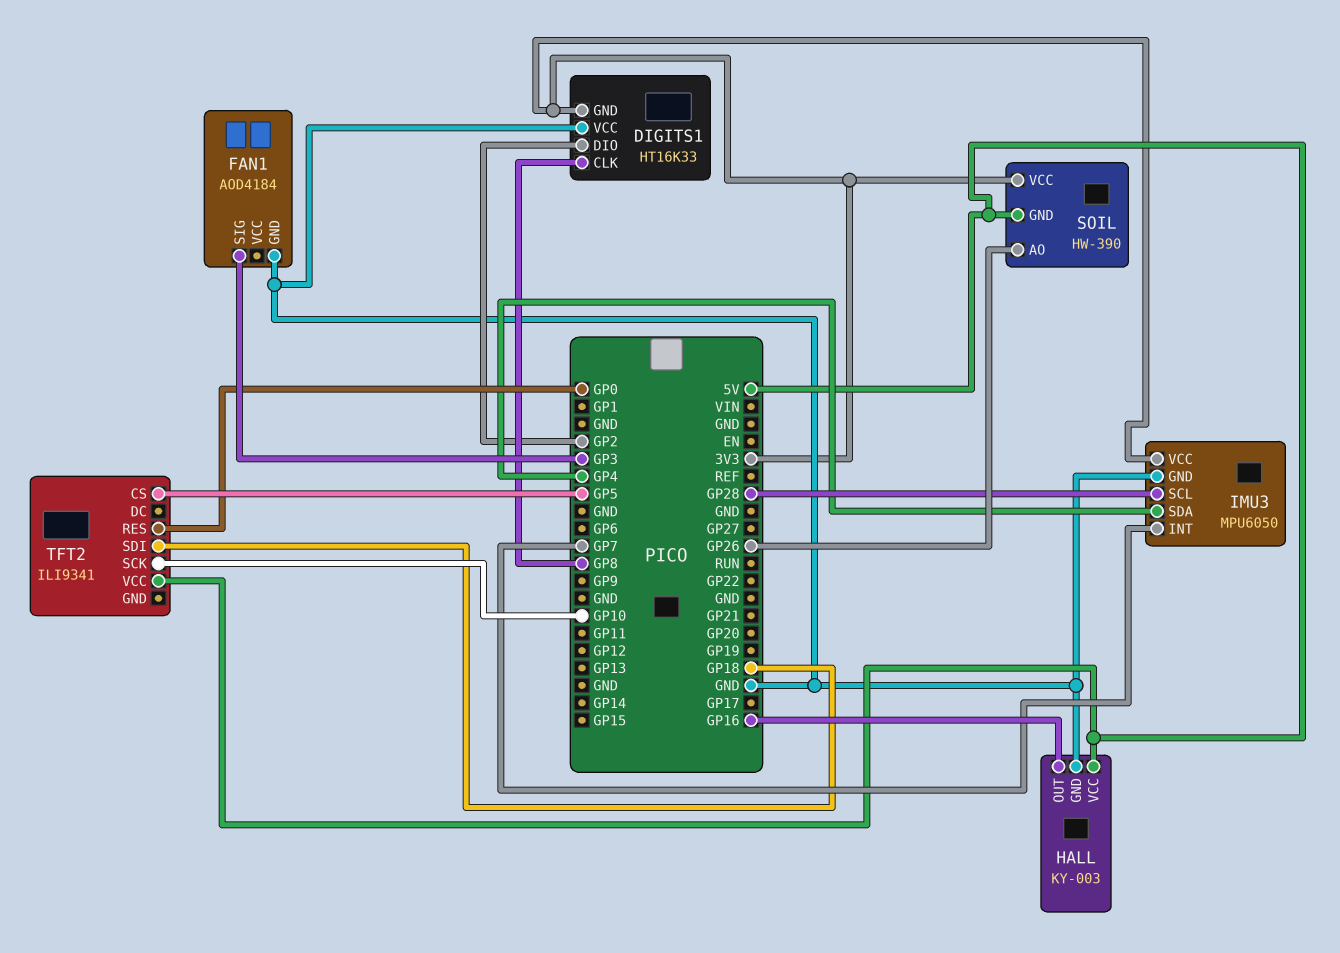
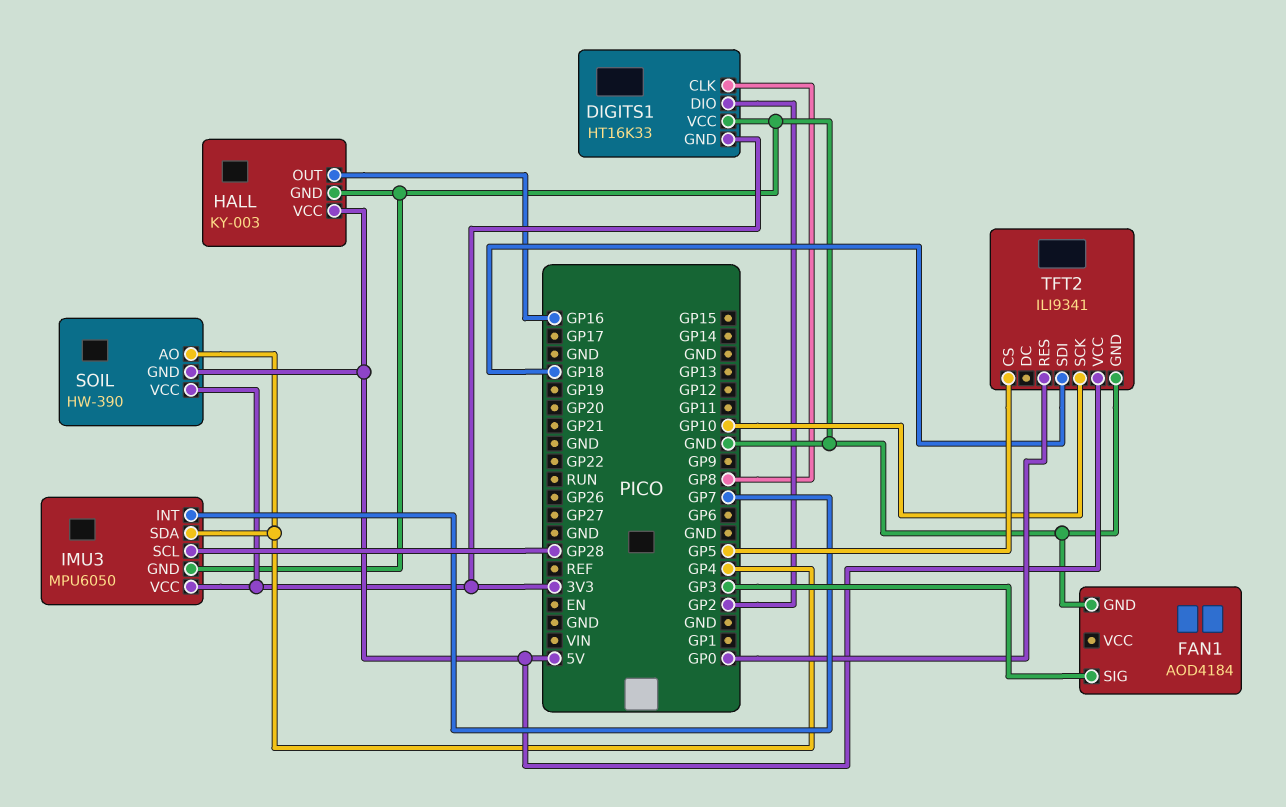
SOIL pin AO: GP26 -> GP4
TFT2 pin GND: none -> GND

